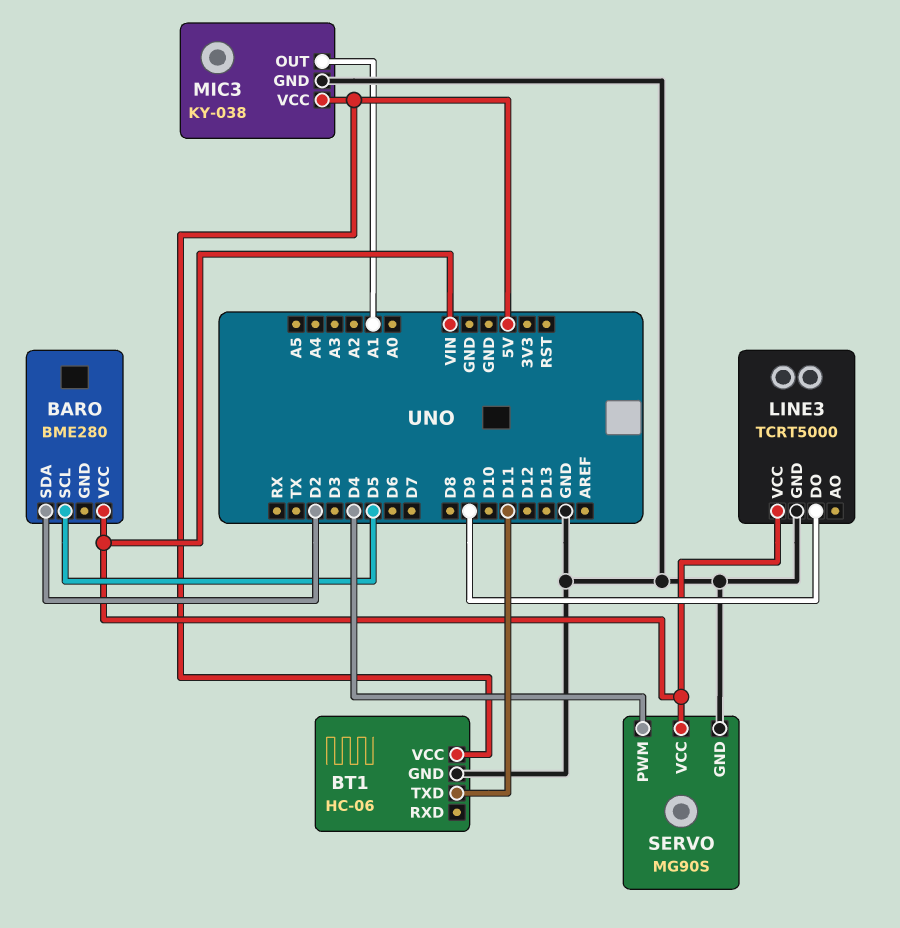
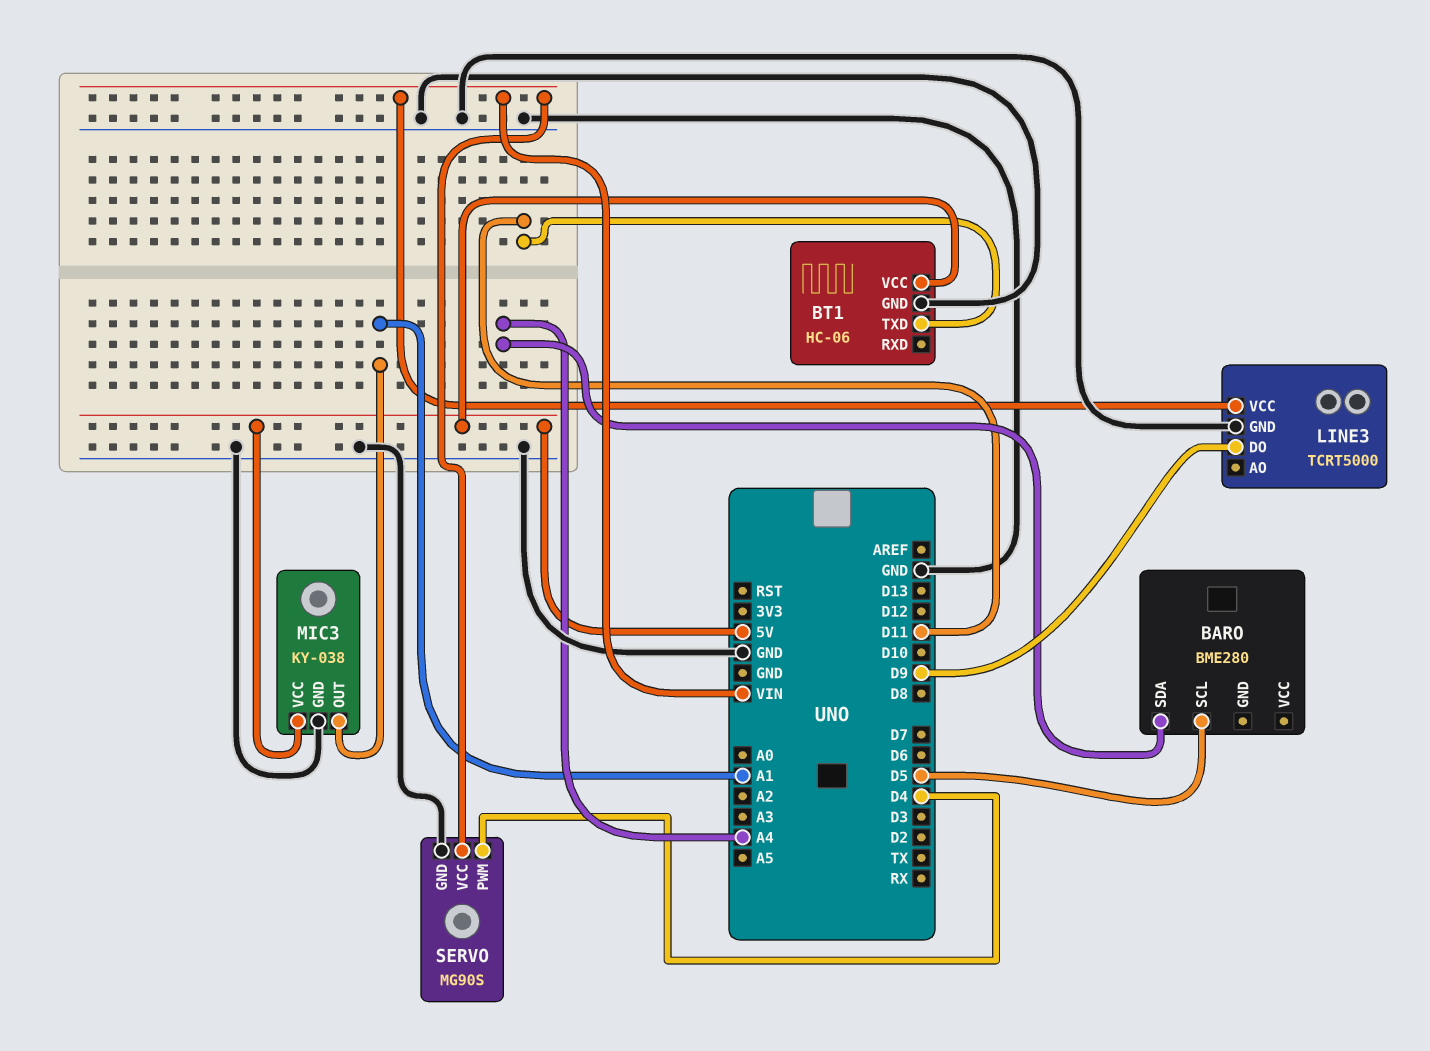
BARO pin SDA: D2 -> A4
BARO pin VCC: VIN -> none

